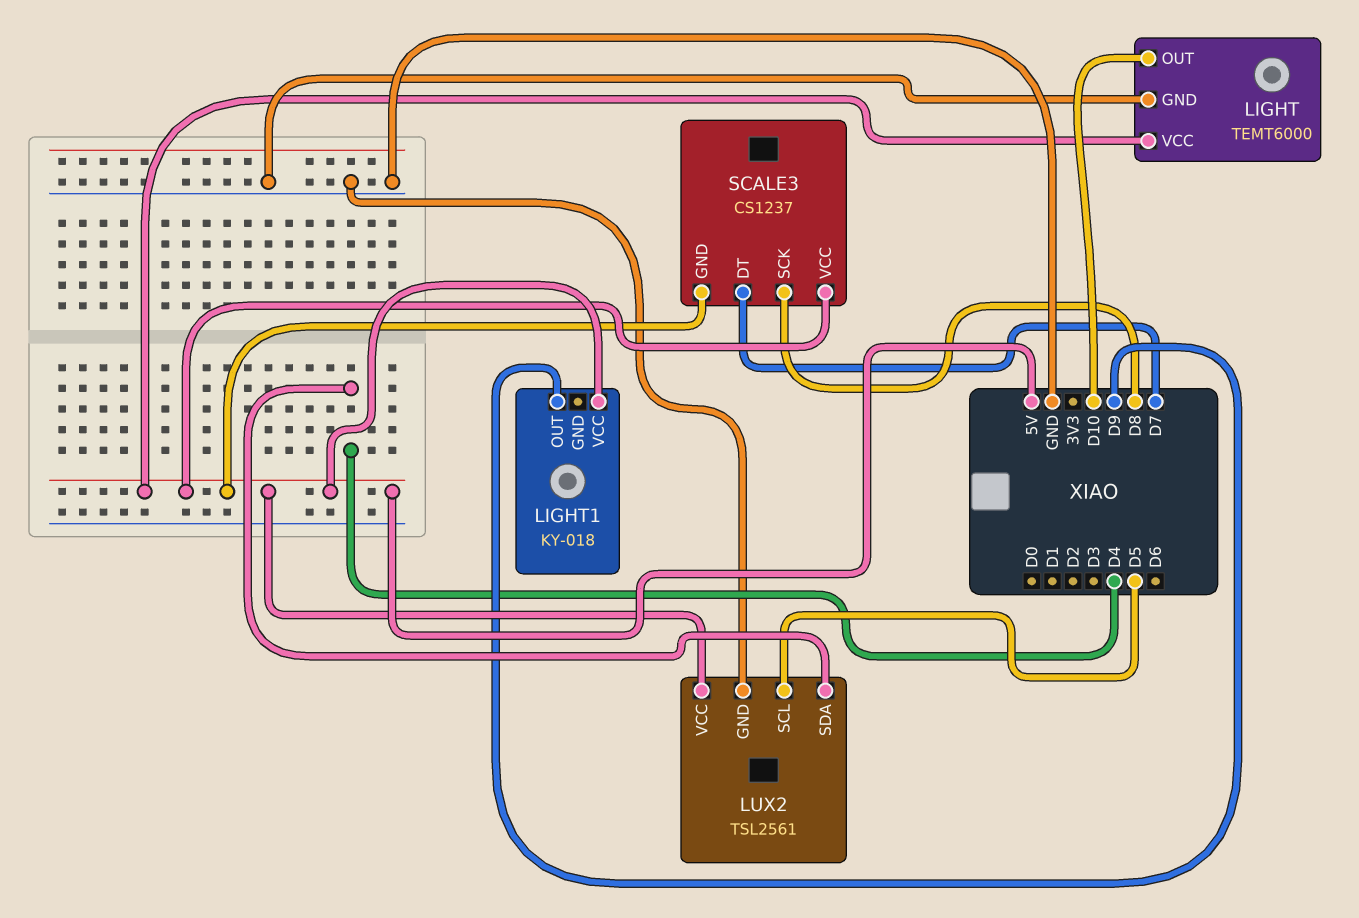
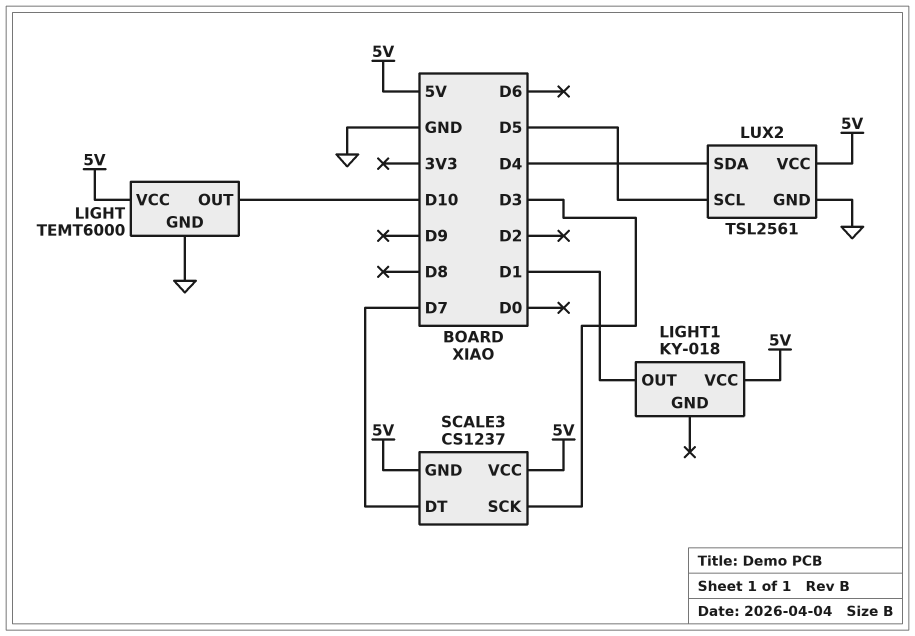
LIGHT1 pin OUT: D9 -> D1
SCALE3 pin SCK: D8 -> D3

